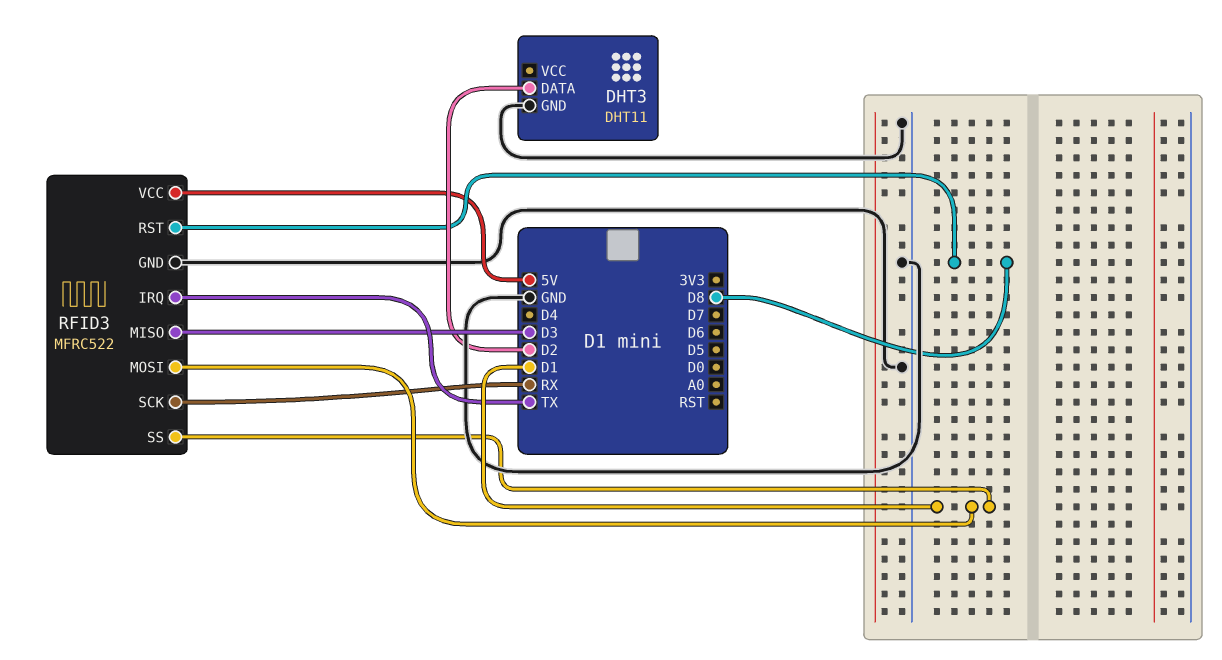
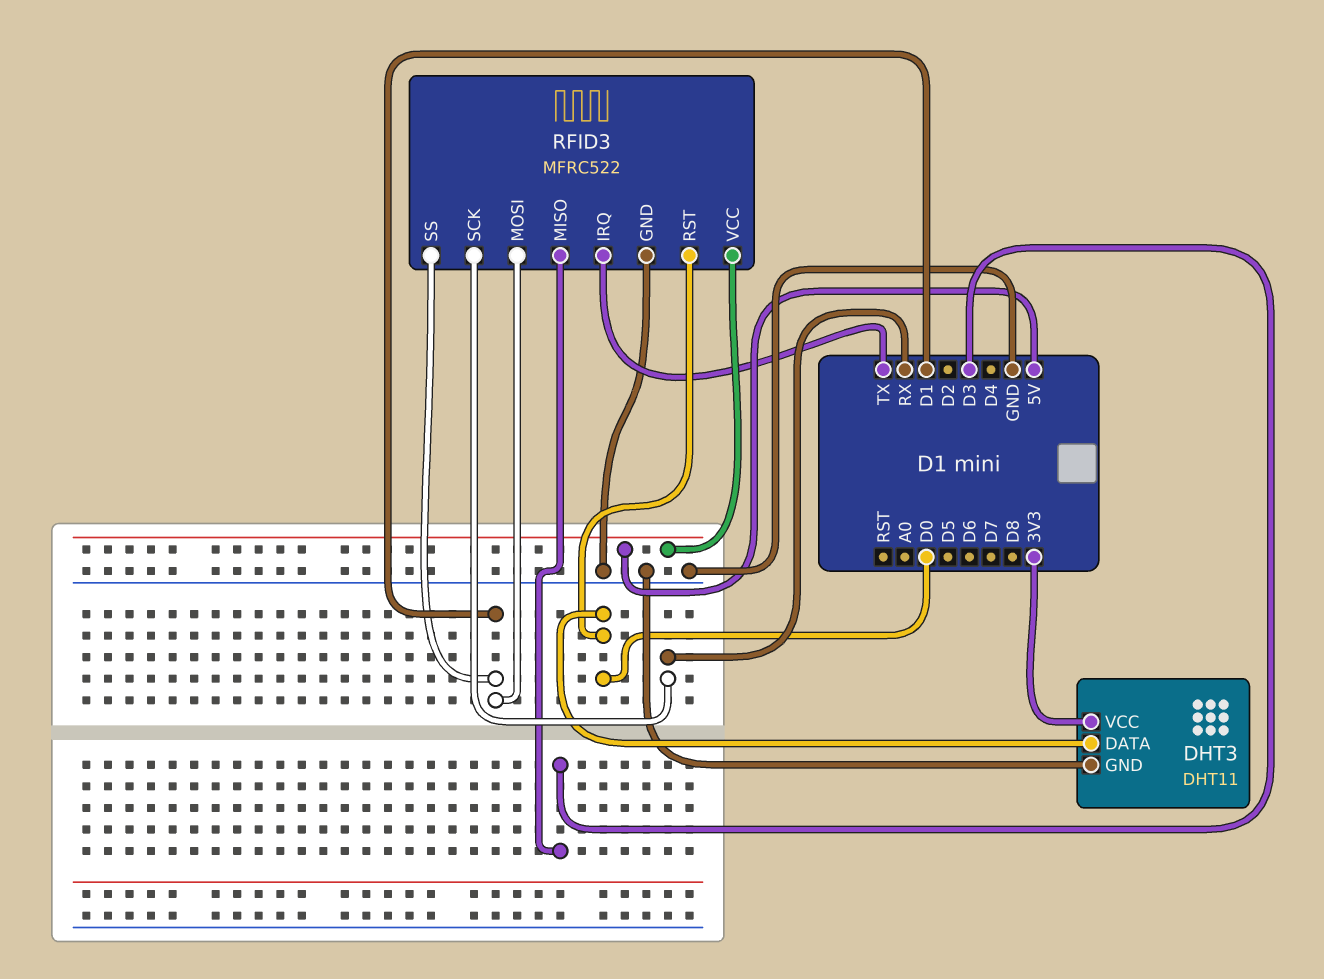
DHT3 pin DATA: D2 -> D0
DHT3 pin VCC: none -> 3V3
RFID3 pin RST: D8 -> D0

